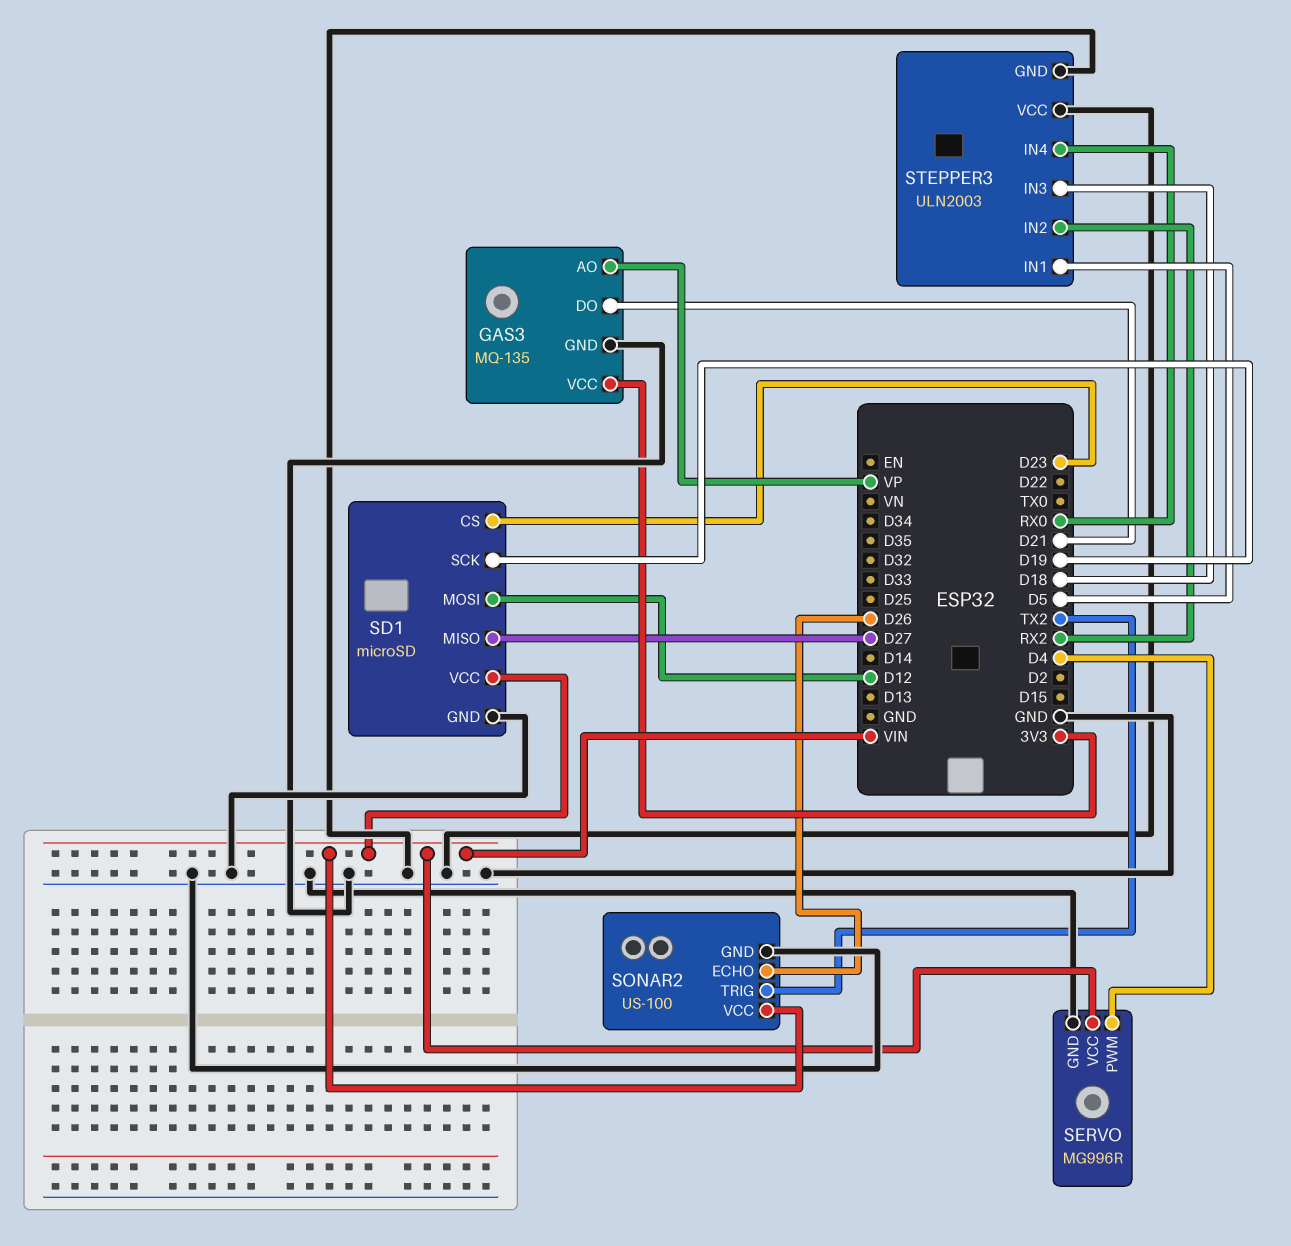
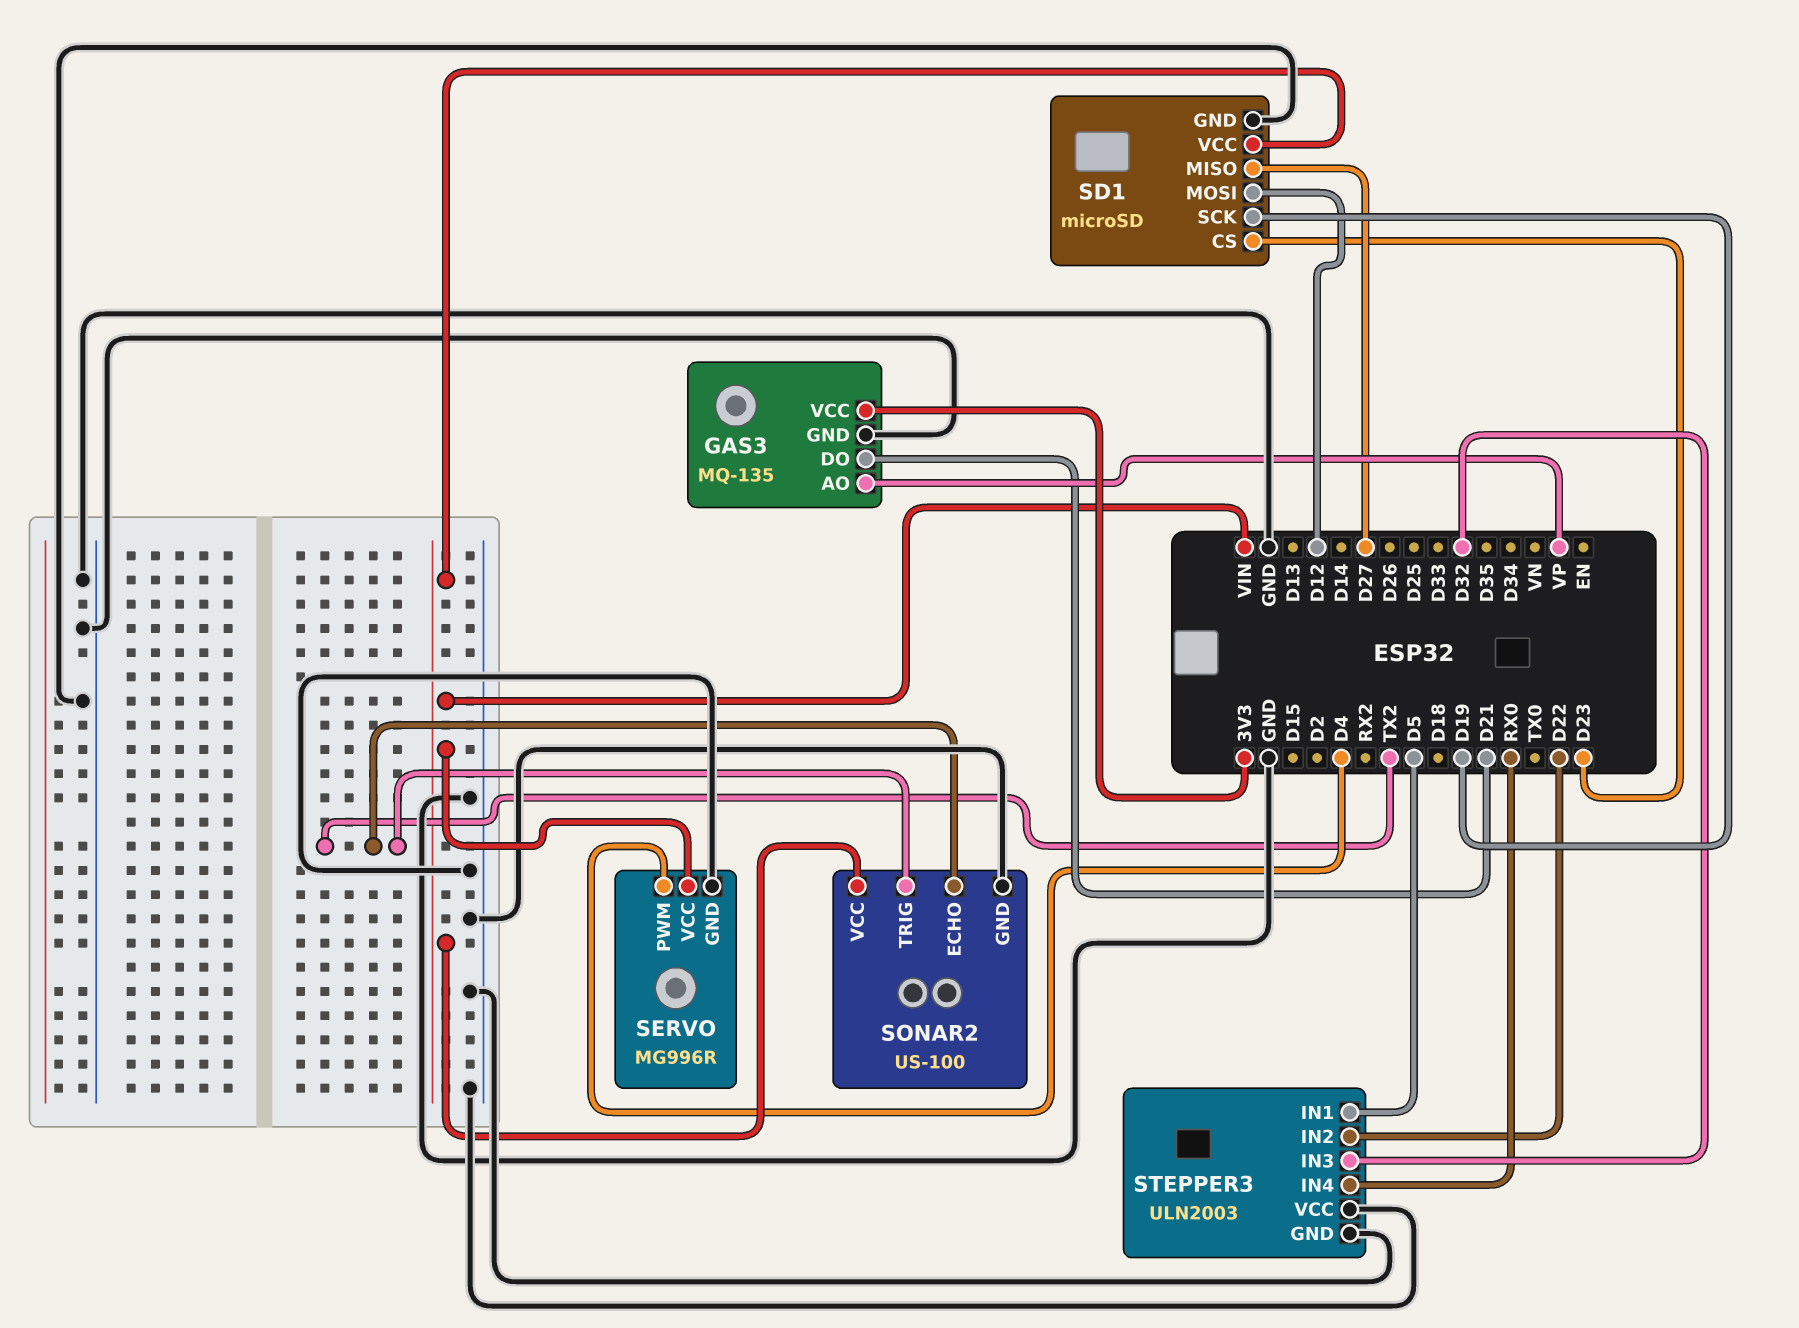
SONAR2 pin ECHO: D26 -> TX2
STEPPER3 pin IN2: RX2 -> D22
STEPPER3 pin IN3: D18 -> D32

